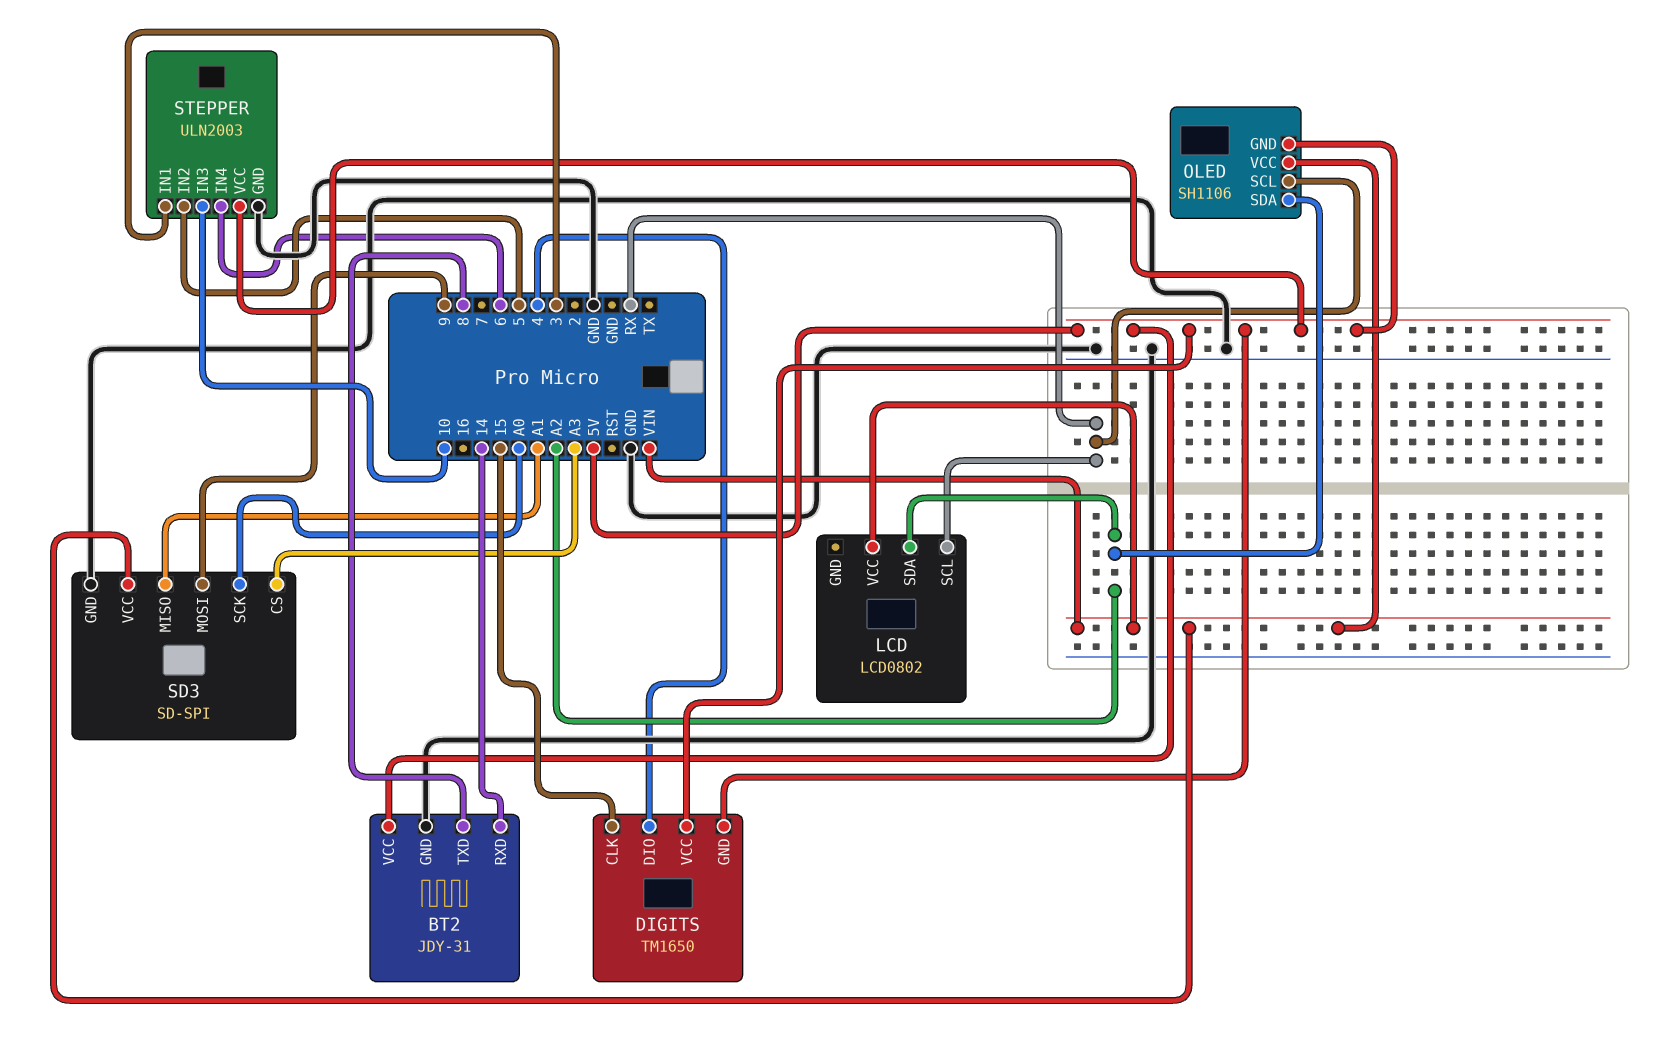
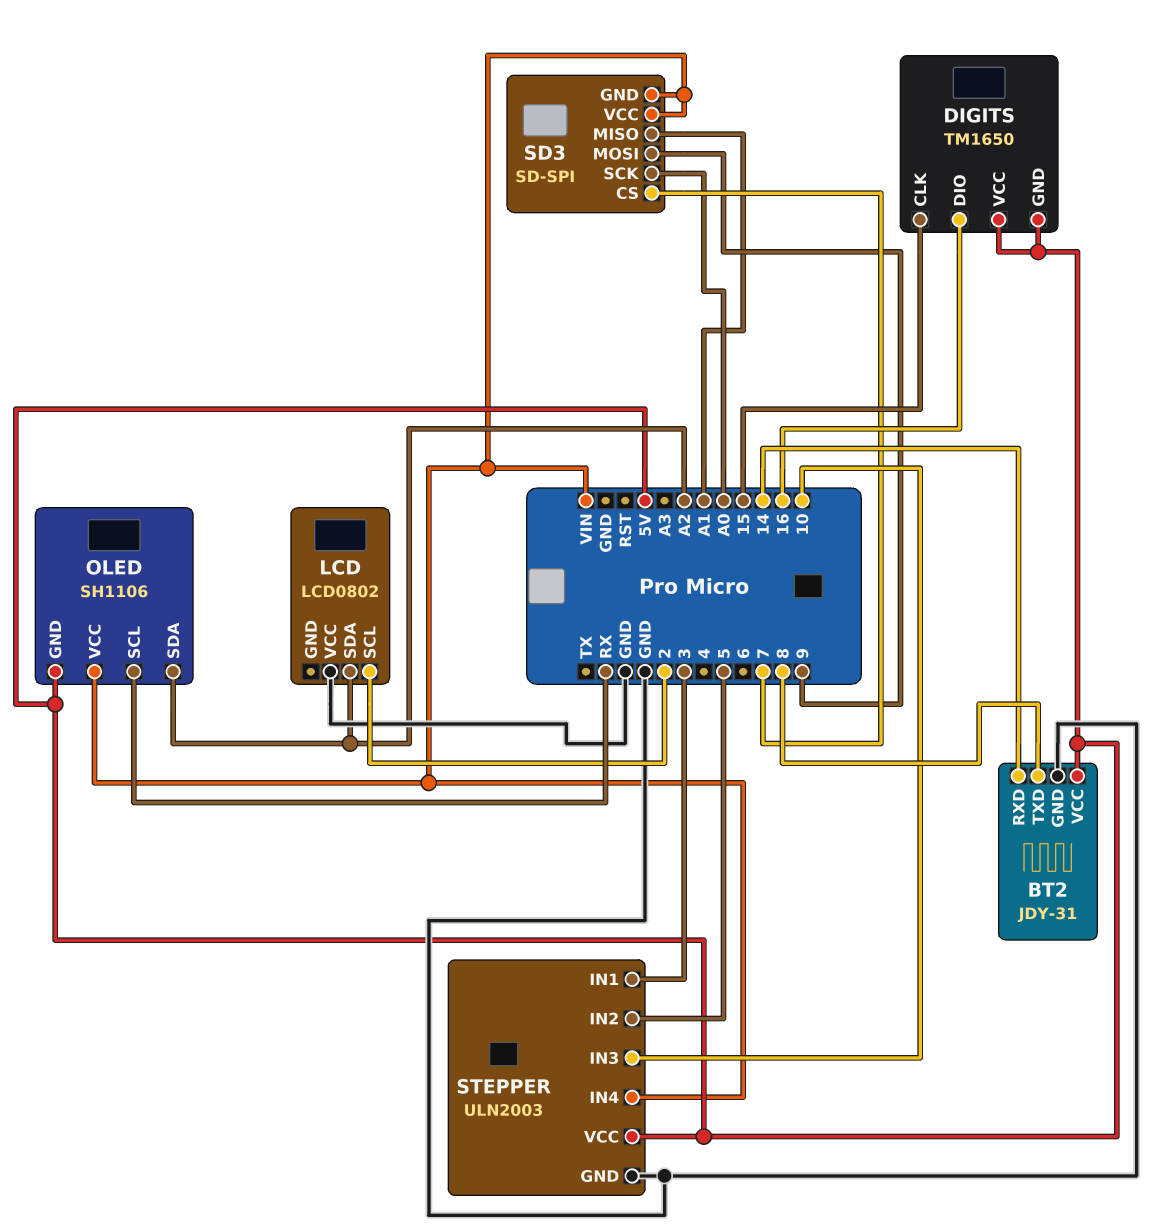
DIGITS pin DIO: 4 -> 16
LCD pin SCL: RX -> 2
LCD pin VCC: VIN -> GND
SD3 pin CS: A3 -> 7
SD3 pin GND: GND -> VIN
STEPPER pin IN4: 6 -> VIN

